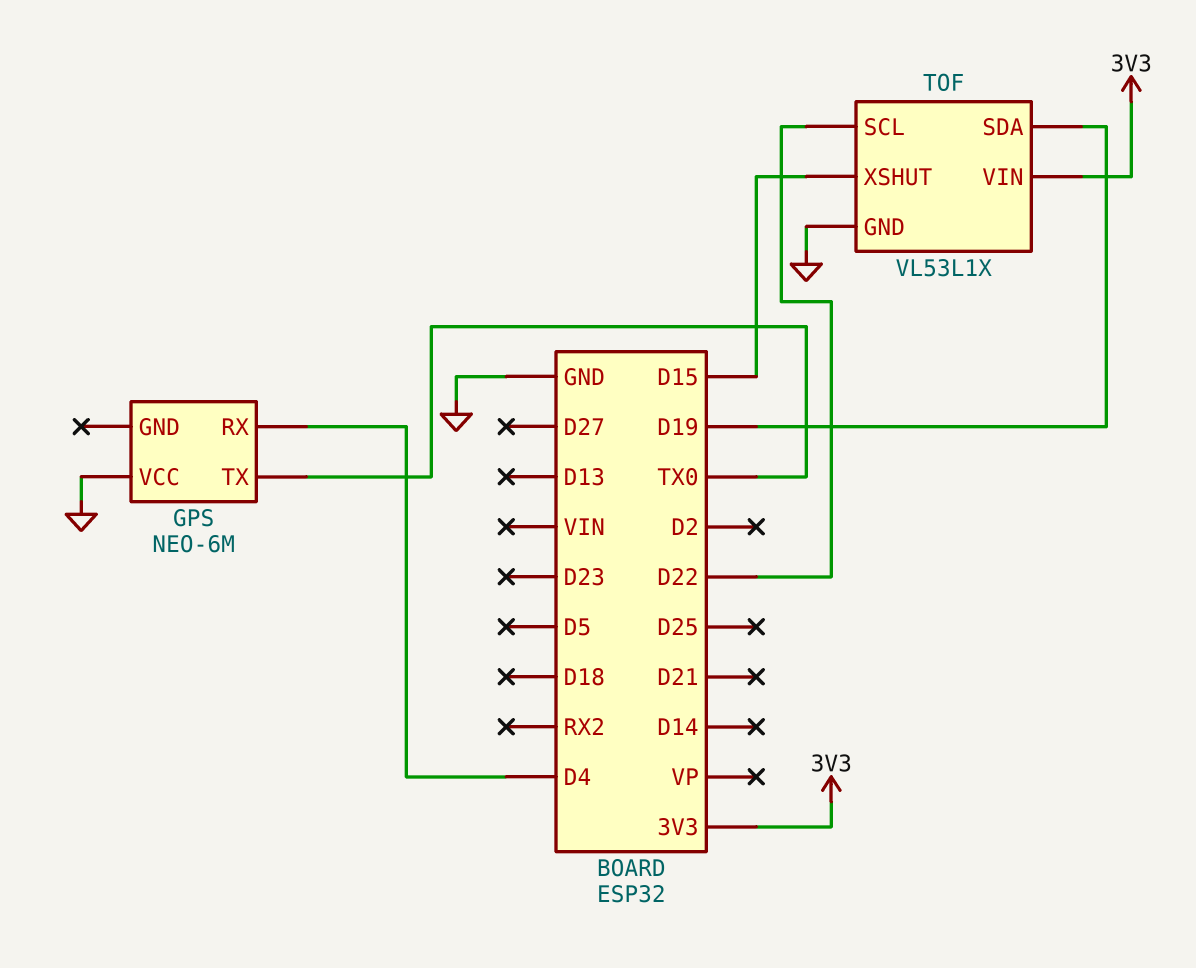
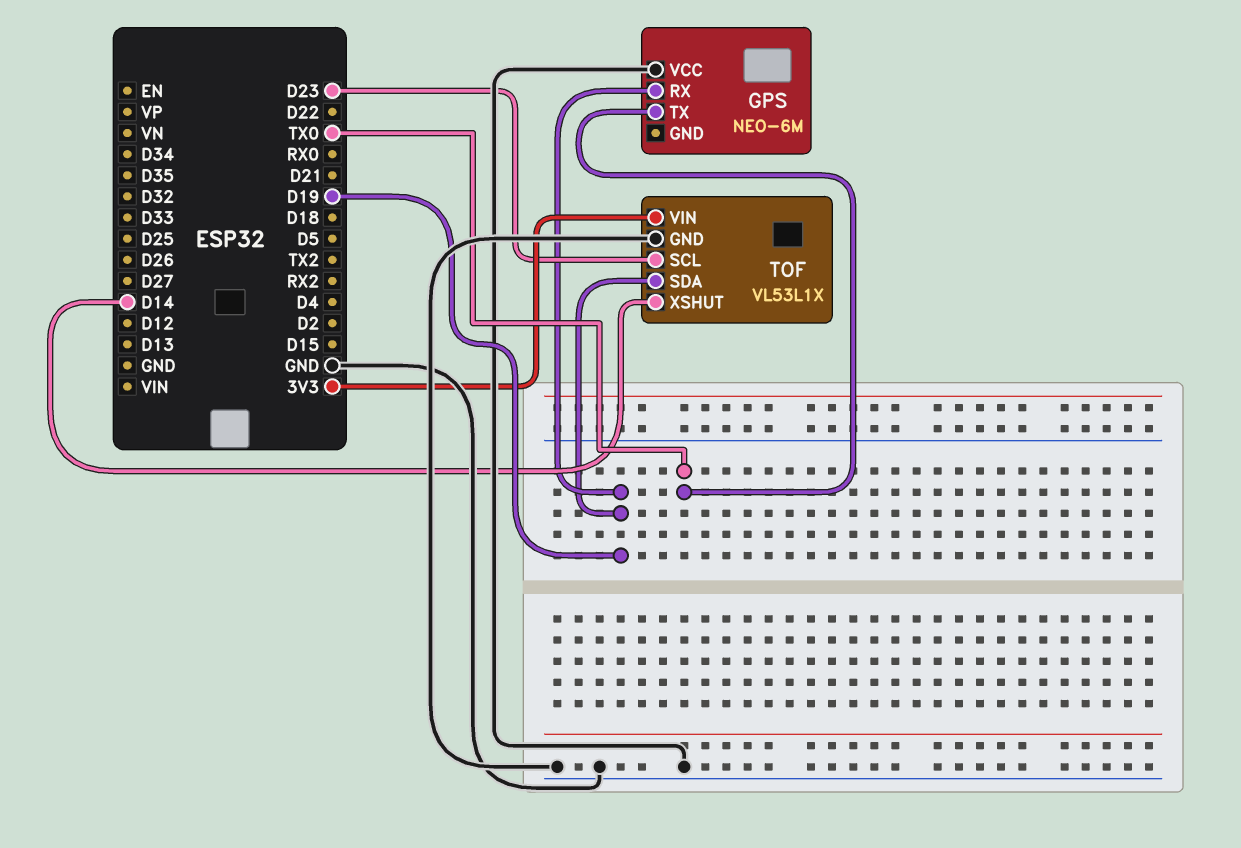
GPS pin RX: D4 -> D19
TOF pin SCL: D22 -> D23
TOF pin XSHUT: D15 -> D14

